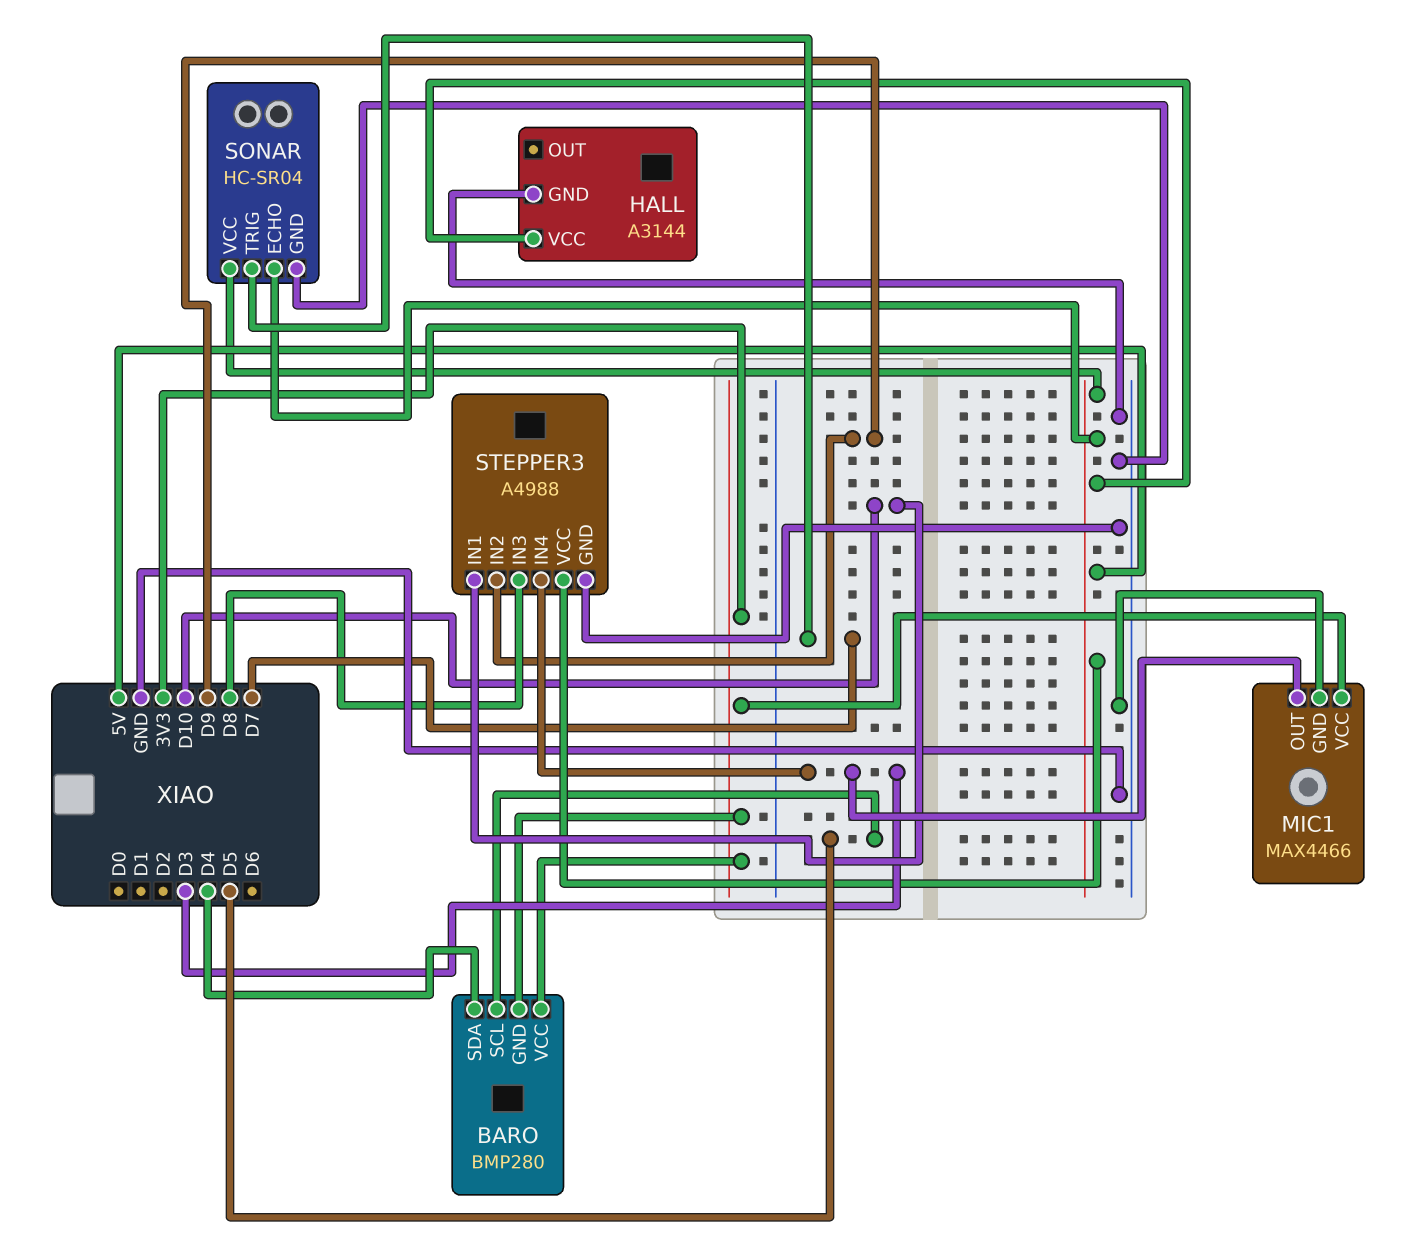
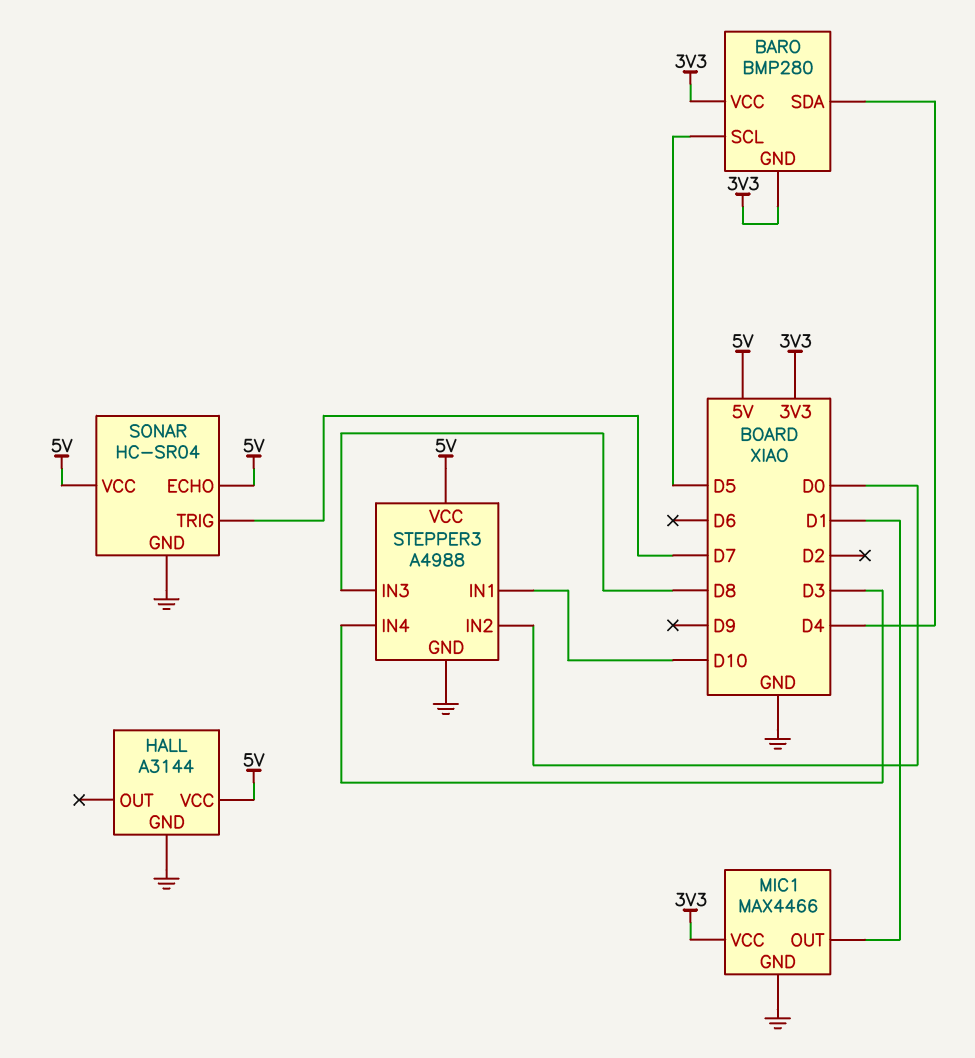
MIC1 pin OUT: D3 -> D1
STEPPER3 pin IN2: D9 -> D0

